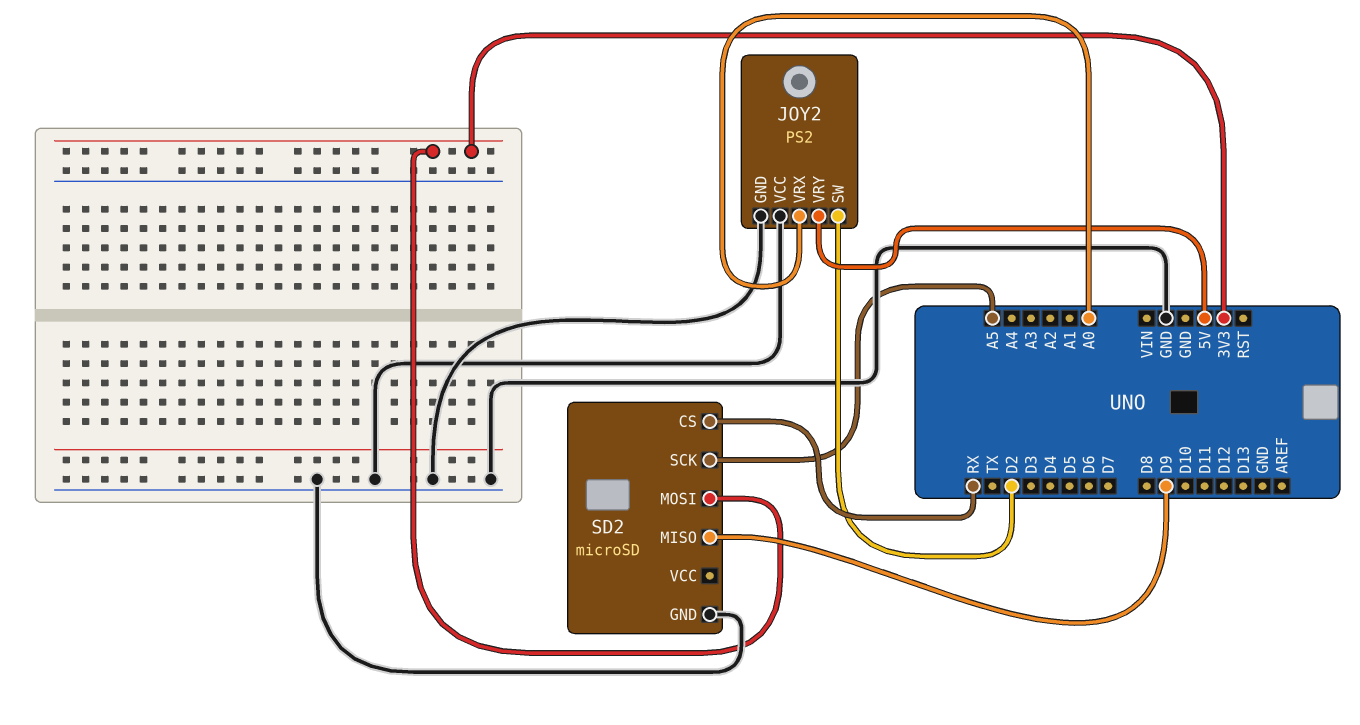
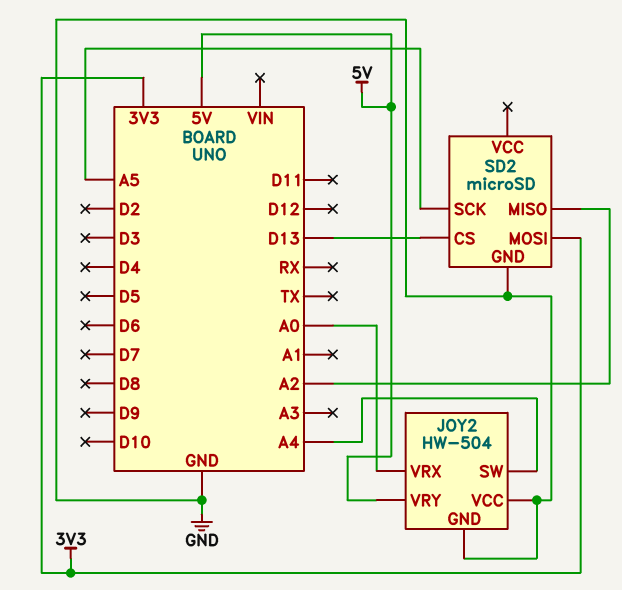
JOY2: PS2 -> HW-504
JOY2 pin SW: D2 -> A4
SD2 pin CS: RX -> D13
SD2 pin MISO: D9 -> A2

